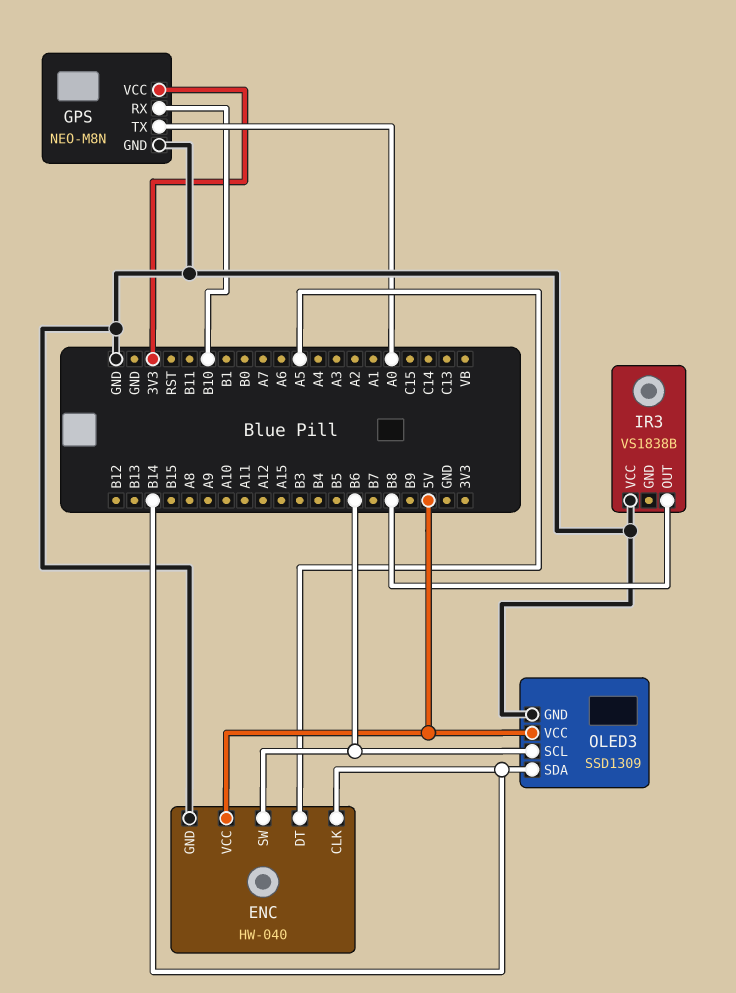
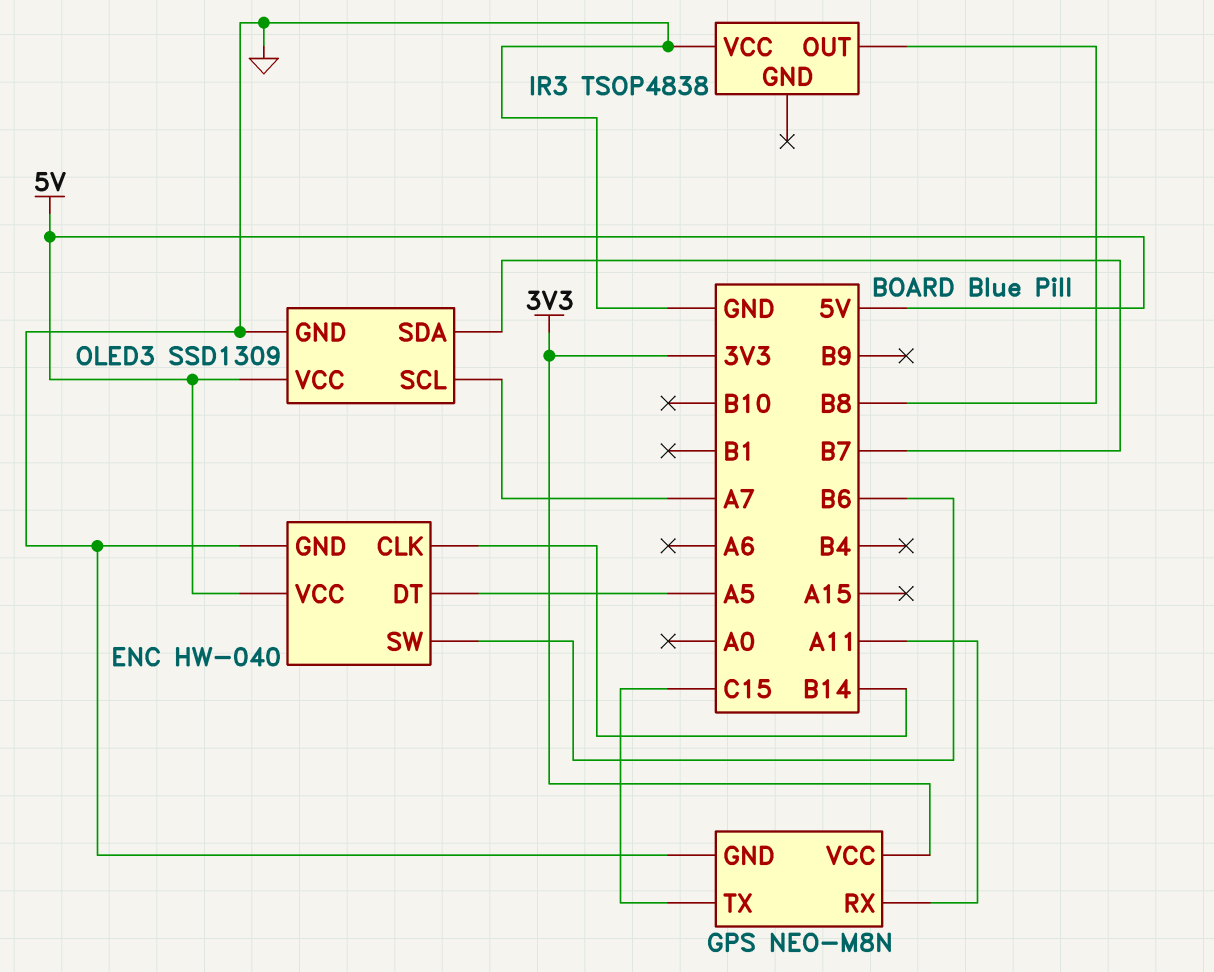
GPS pin RX: B10 -> A11
GPS pin TX: A0 -> C15
IR3: VS1838B -> TSOP4838
OLED3 pin SCL: B6 -> A7
OLED3 pin SDA: B14 -> B7

